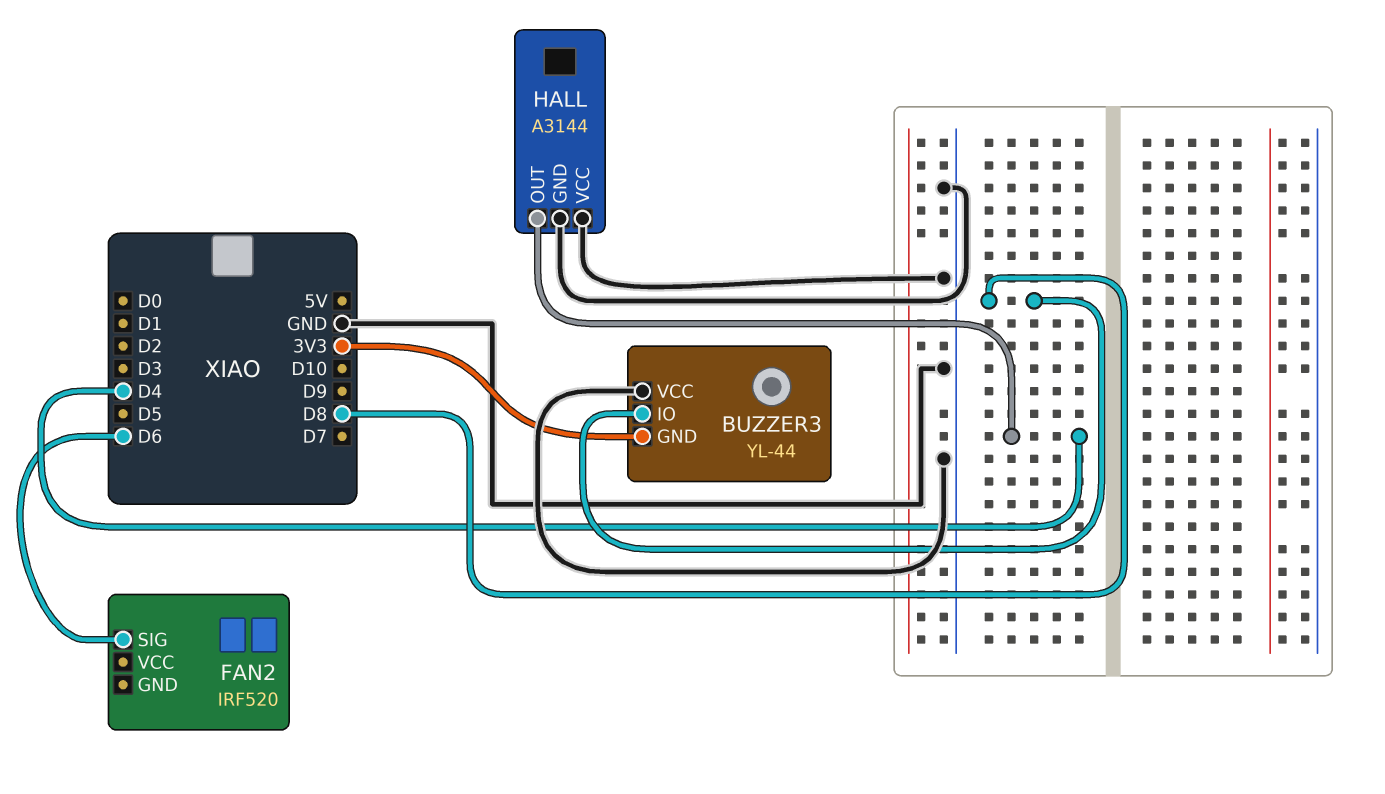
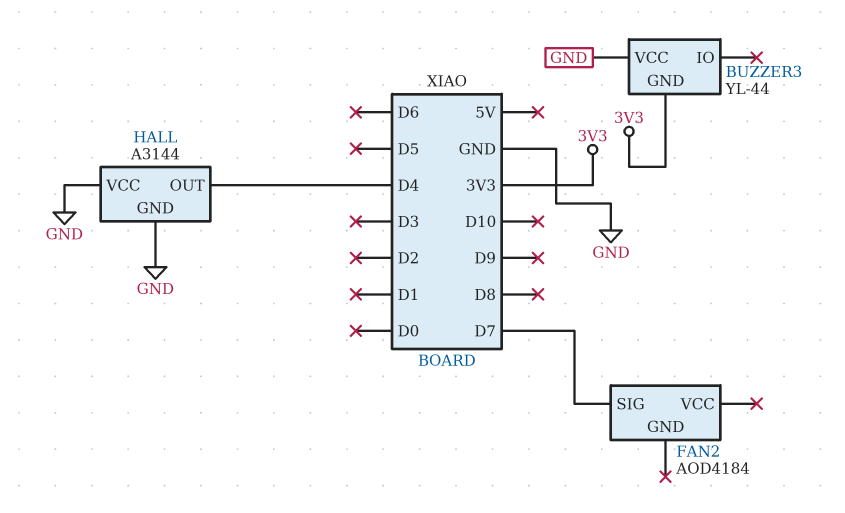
BUZZER3 pin IO: D8 -> none
FAN2: IRF520 -> AOD4184
FAN2 pin SIG: D6 -> D7

